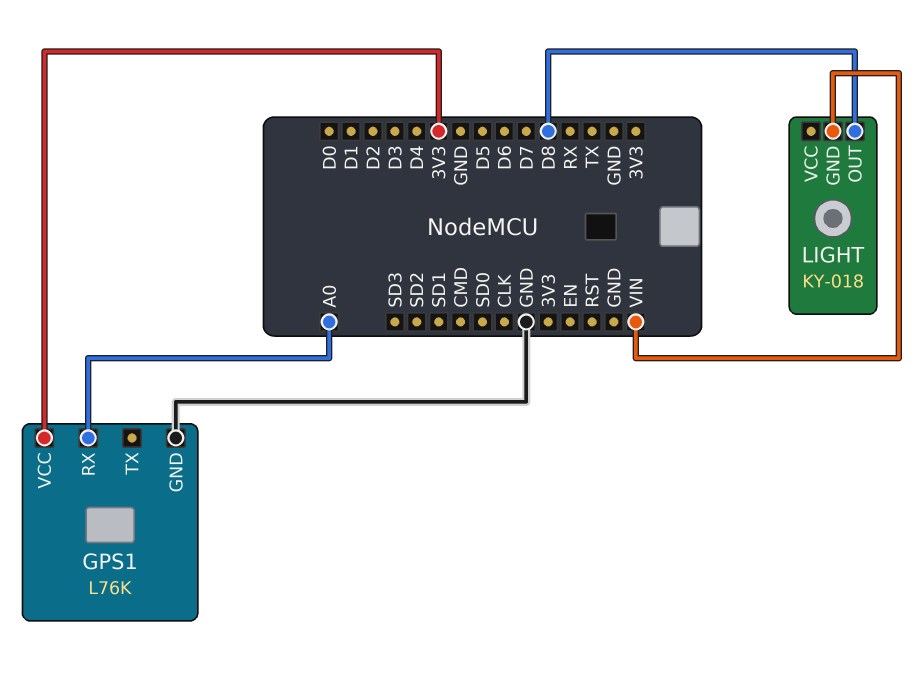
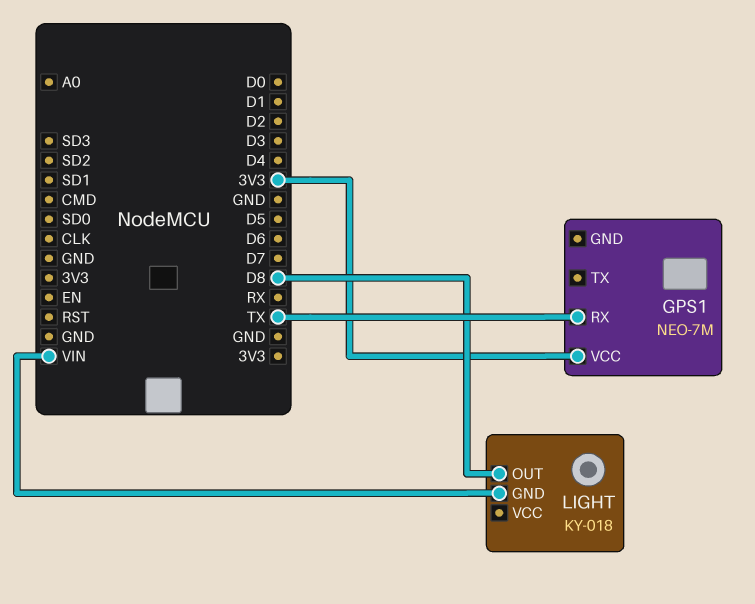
GPS1: L76K -> NEO-7M
GPS1 pin GND: GND -> none
GPS1 pin RX: A0 -> TX

